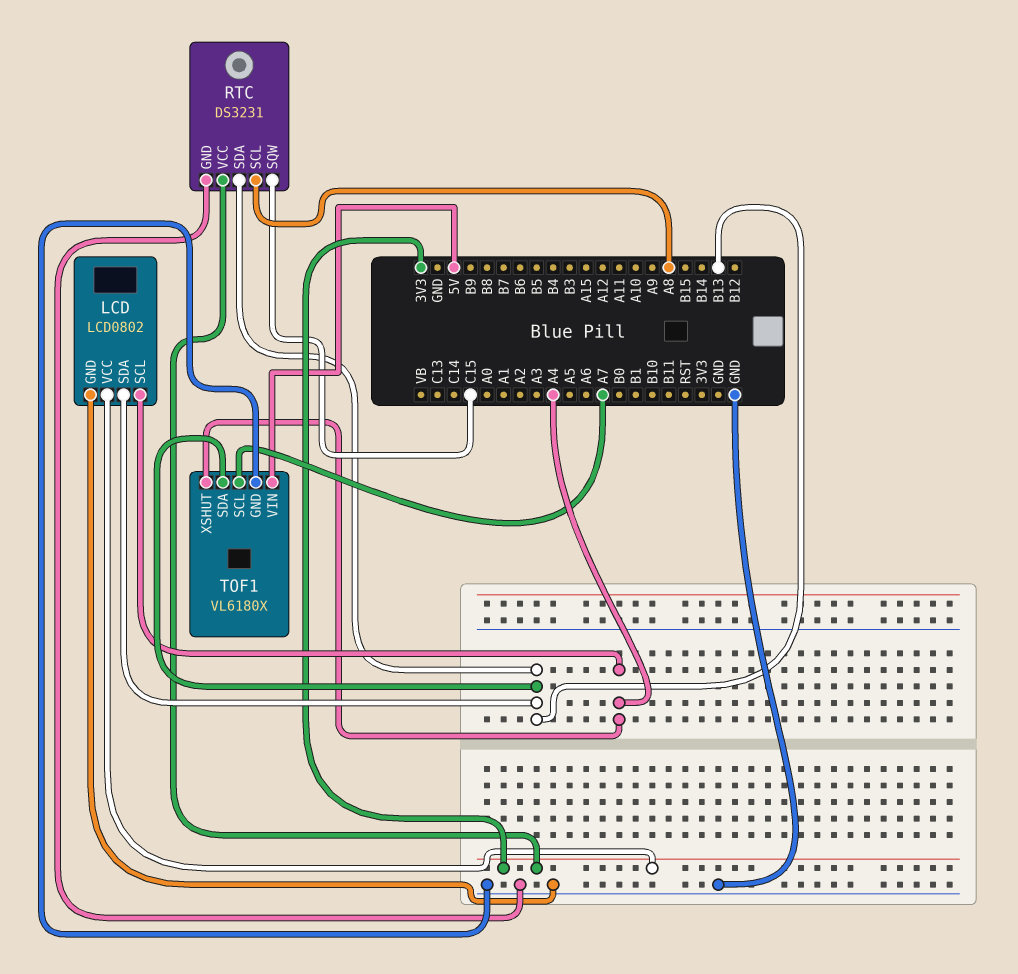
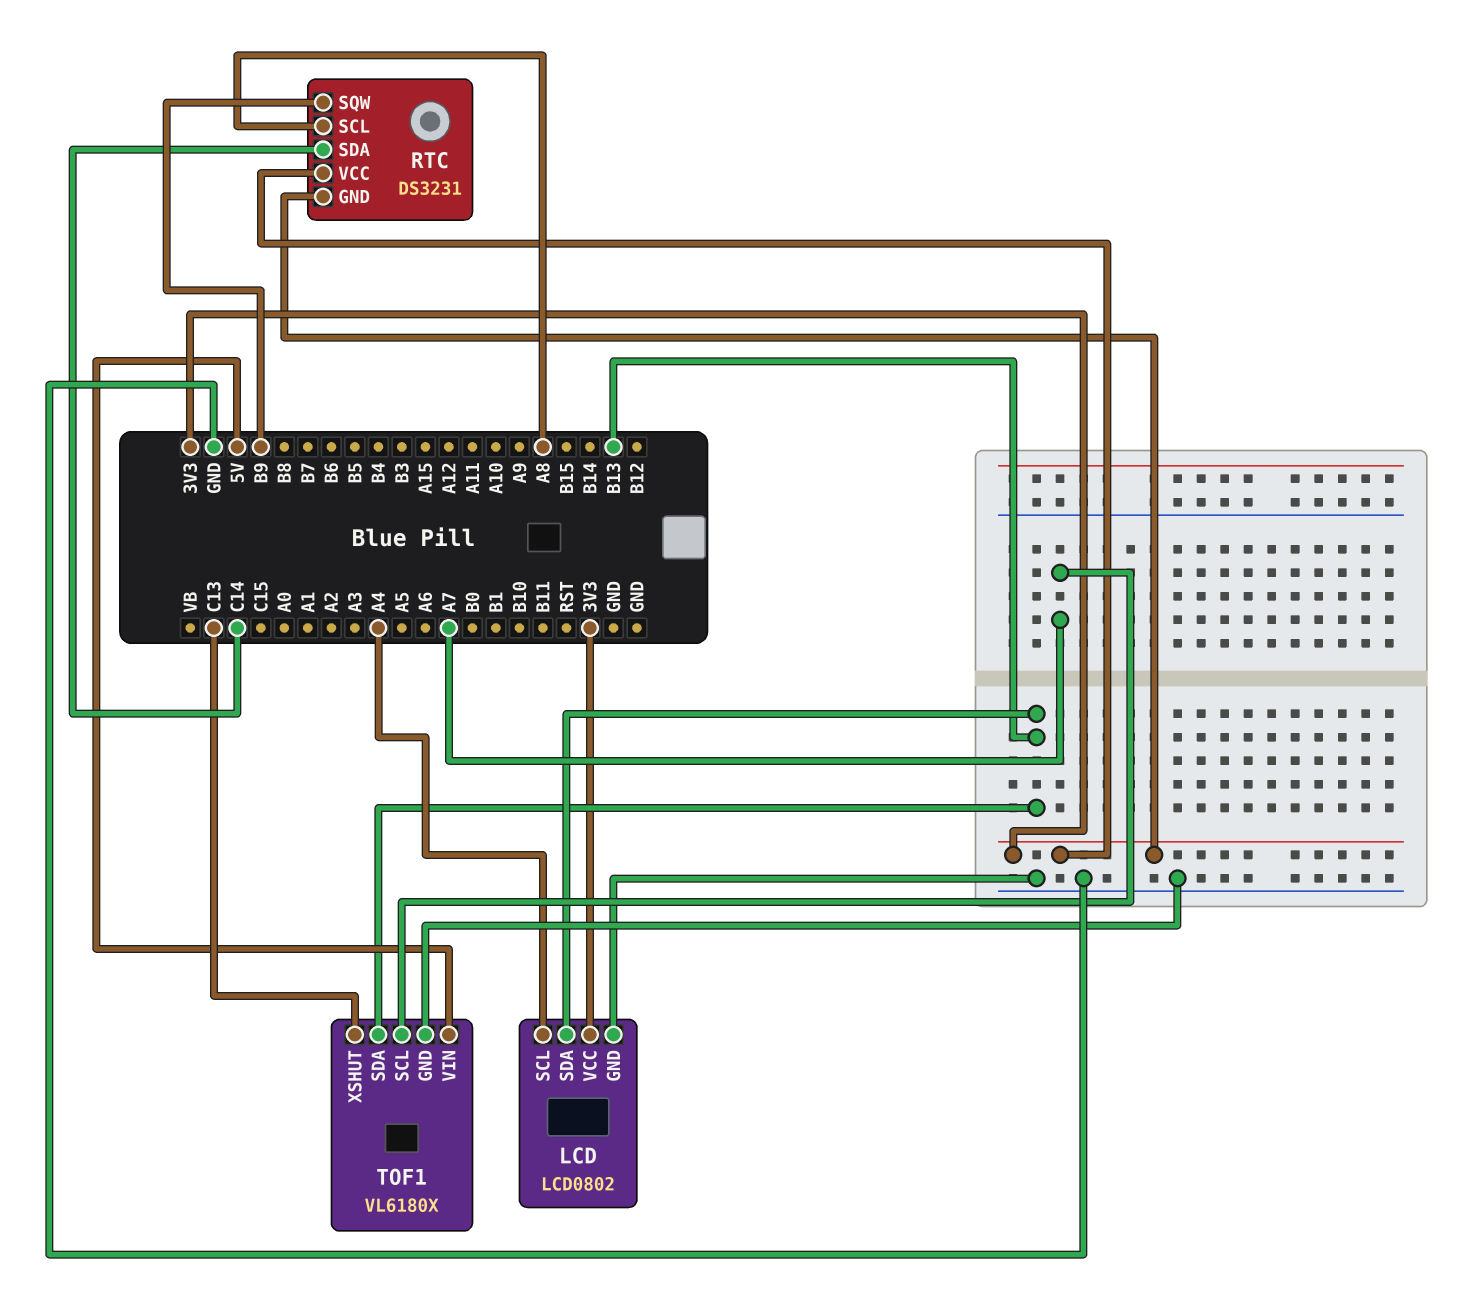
RTC pin GND: GND -> 3V3
RTC pin SDA: B13 -> C14
RTC pin SQW: C15 -> B9
TOF1 pin XSHUT: A4 -> C13

